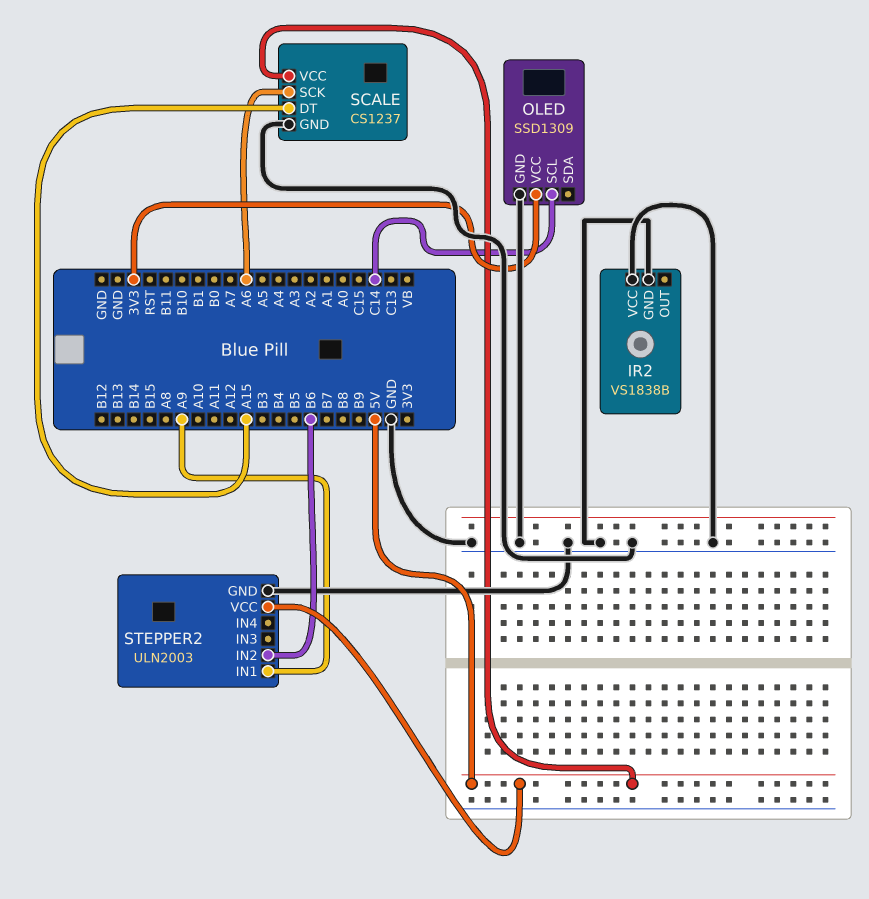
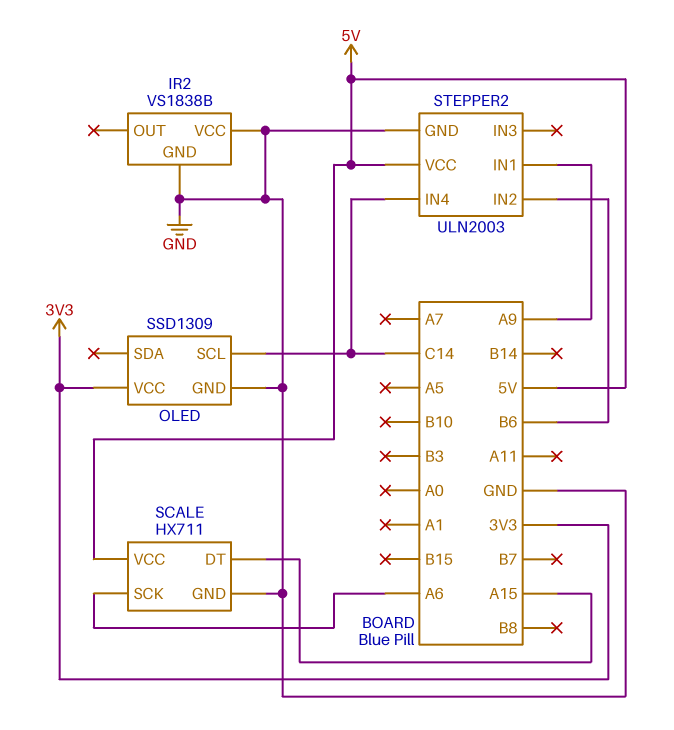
SCALE: CS1237 -> HX711
STEPPER2 pin IN4: none -> C14

